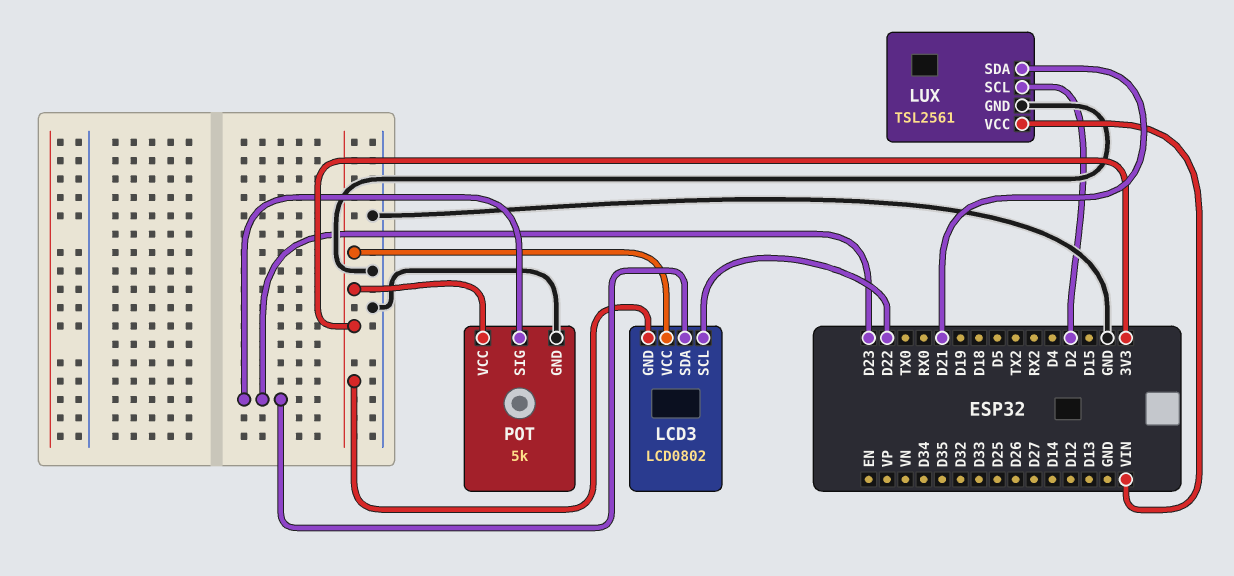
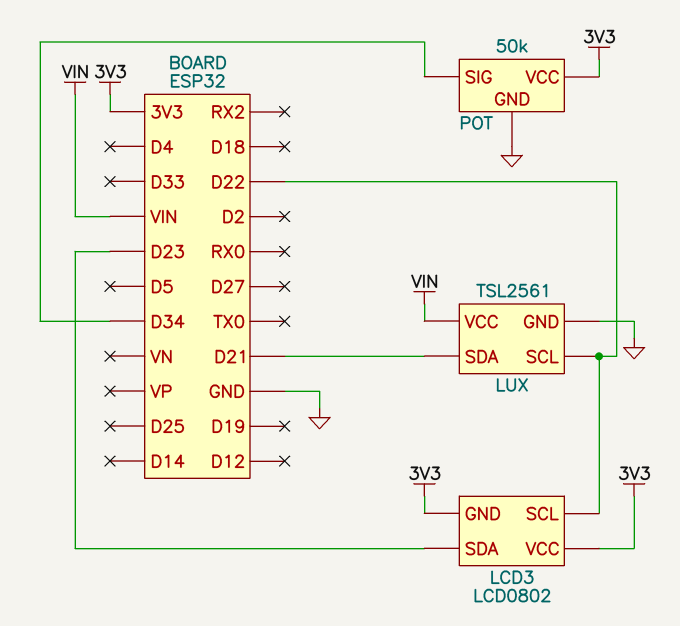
LUX pin SCL: D2 -> D22
POT: 5k -> 50k
POT pin SIG: D23 -> D34

